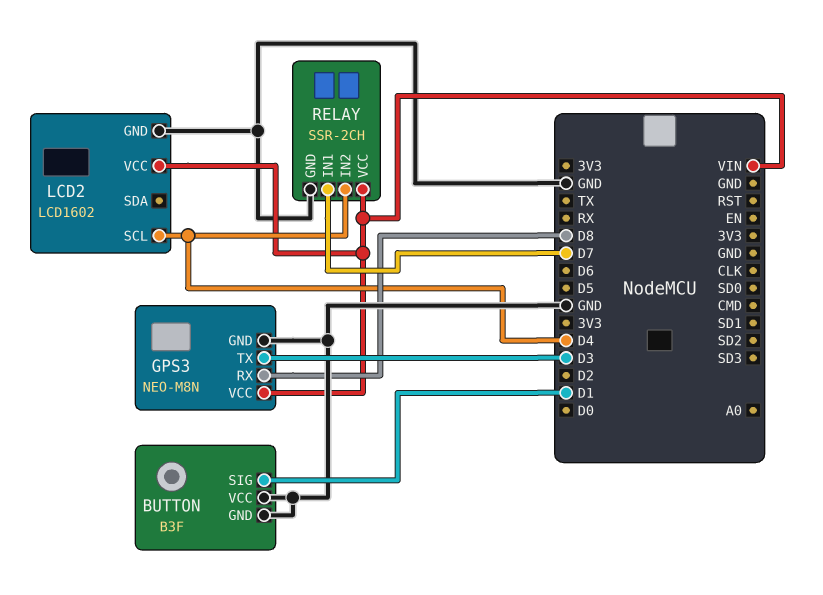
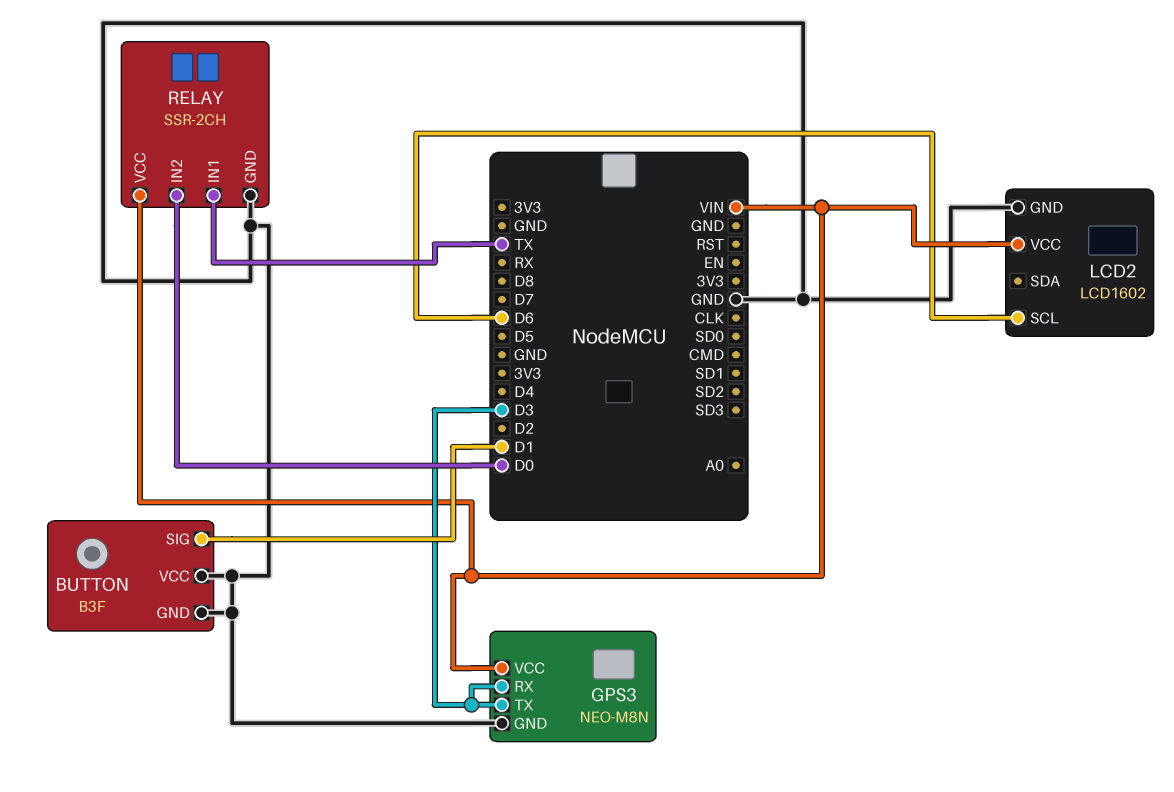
GPS3 pin RX: D8 -> D3
LCD2 pin SCL: D4 -> D6
RELAY pin IN1: D7 -> TX
RELAY pin IN2: D4 -> D0

